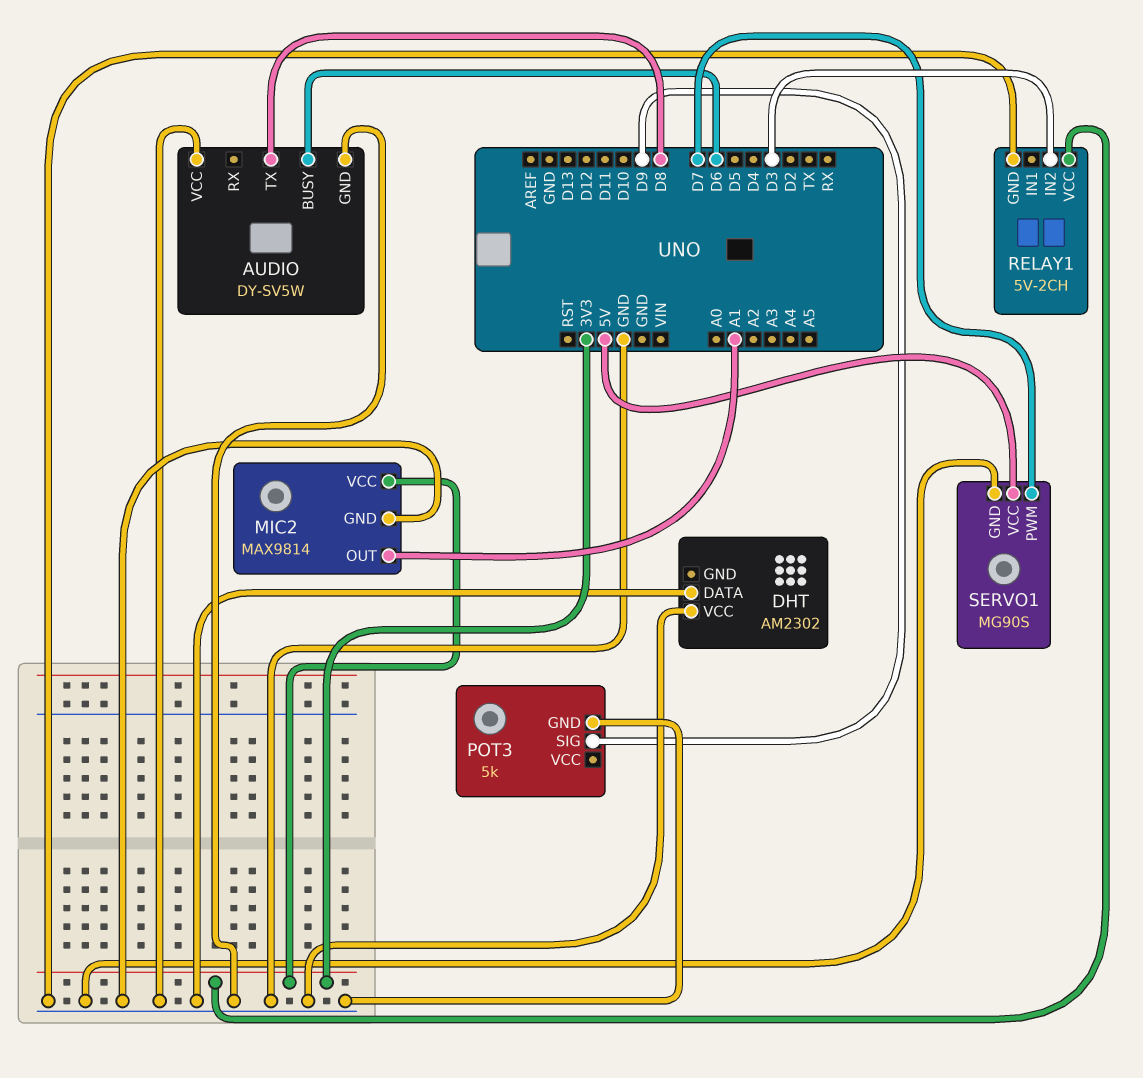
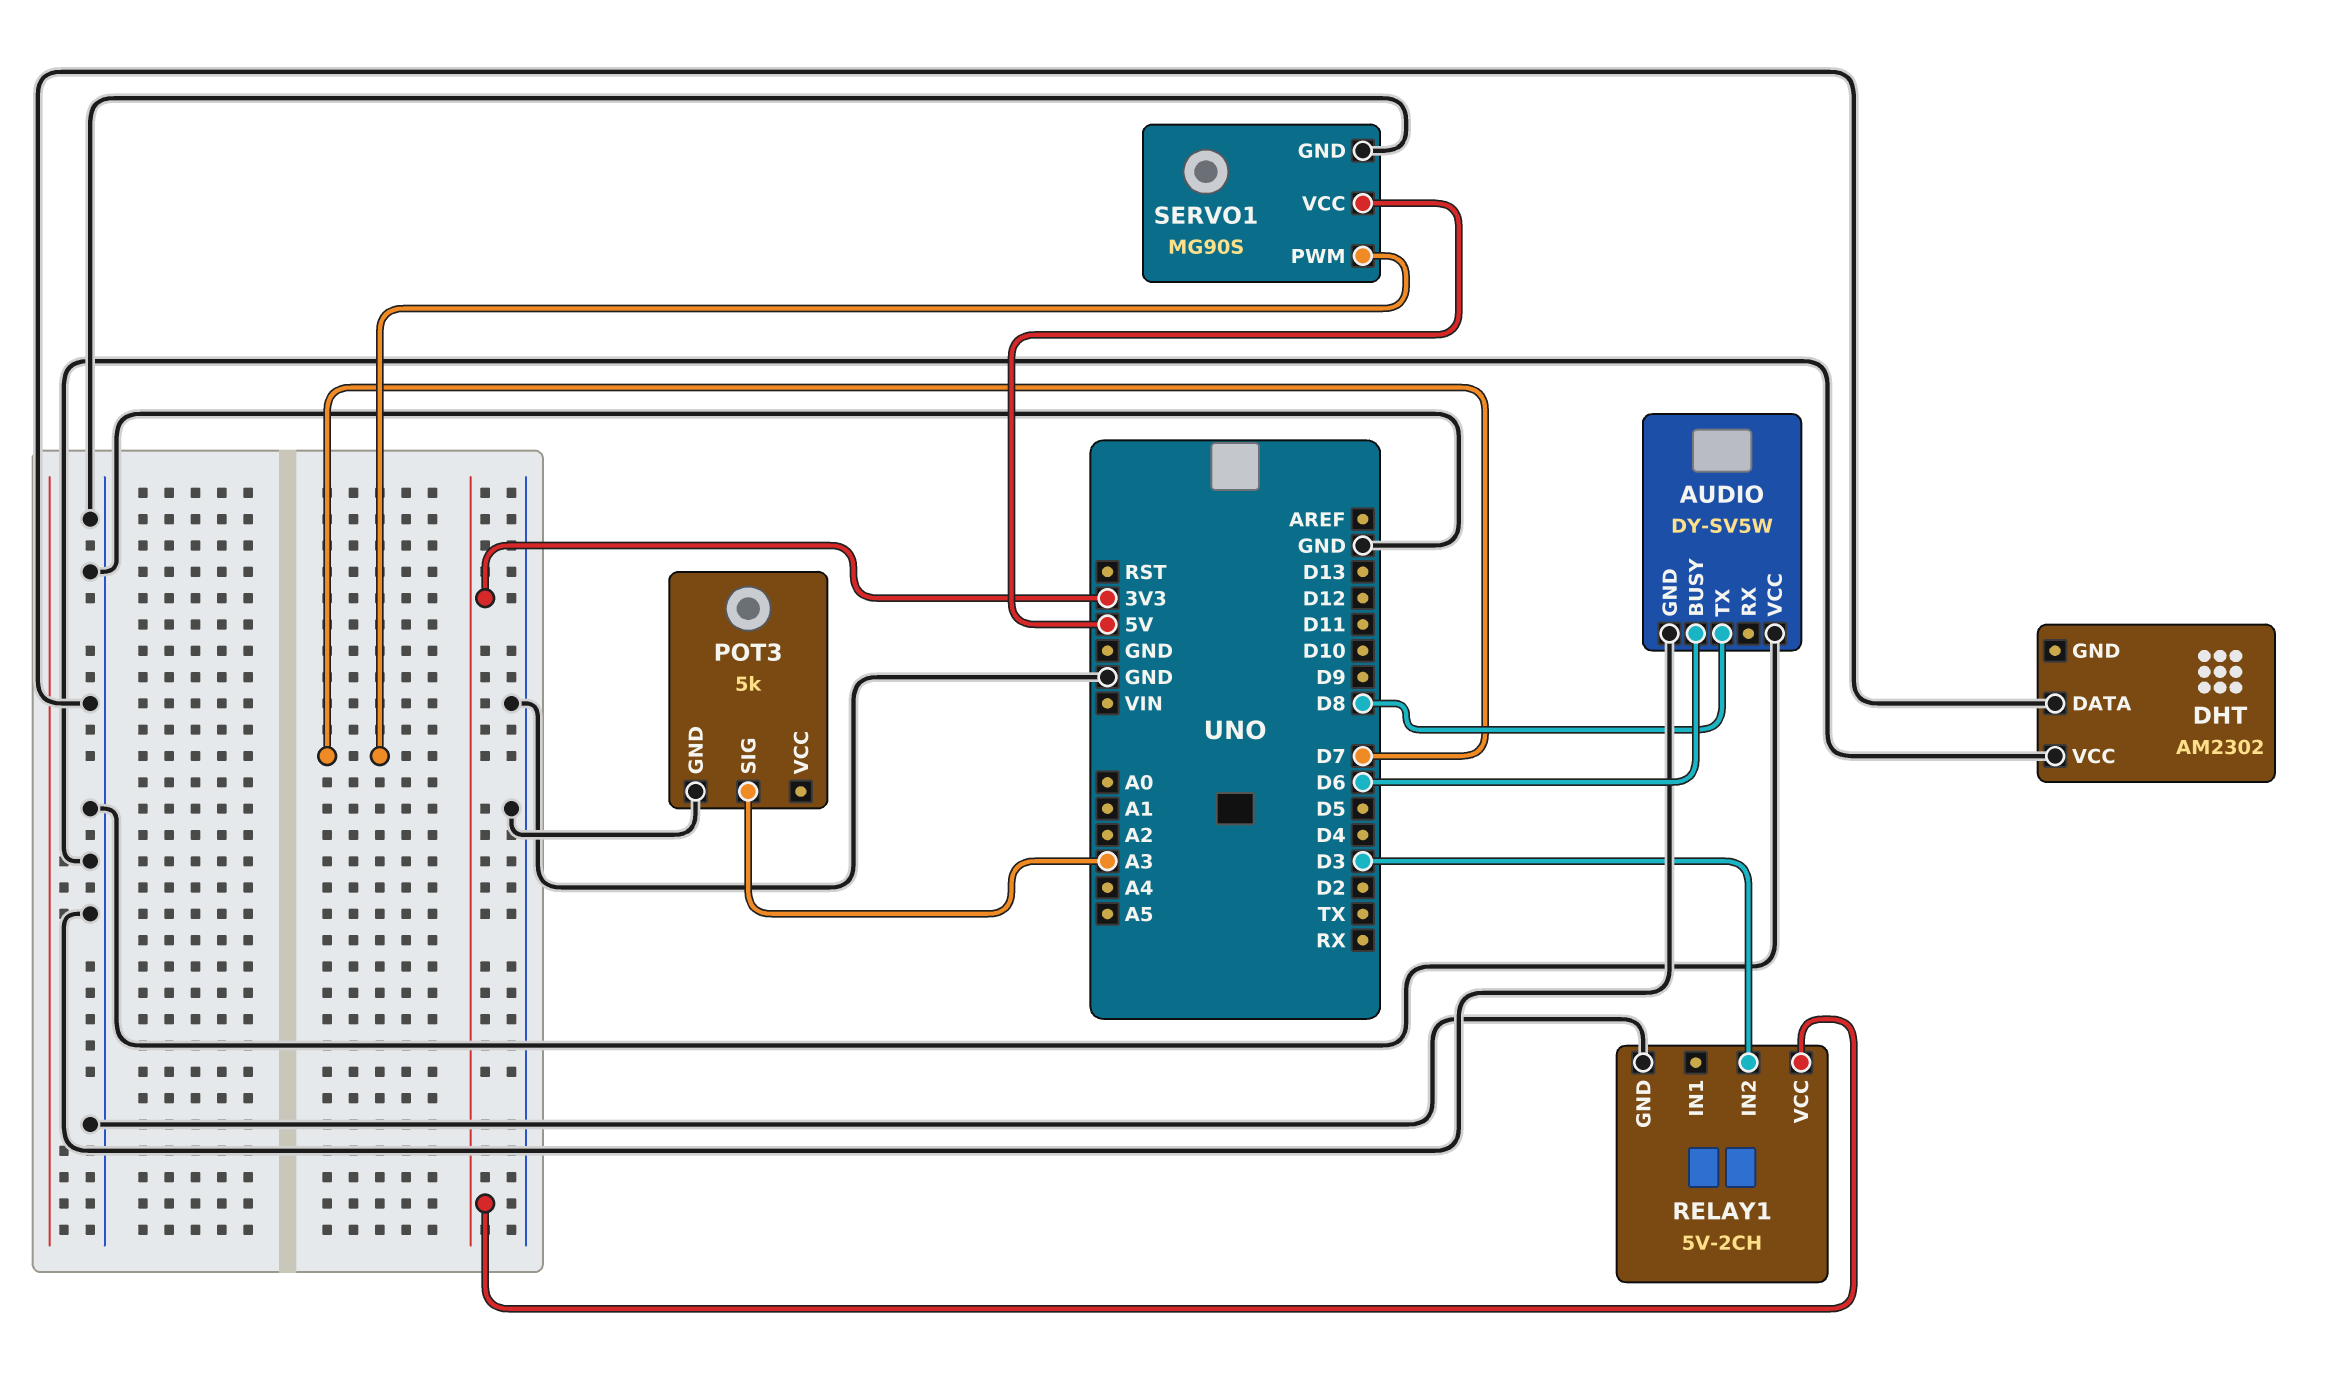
MIC2: MAX9814 -> none
MIC2 pin GND: GND -> none
MIC2 pin OUT: A1 -> none
MIC2 pin VCC: 3V3 -> none
POT3 pin SIG: D9 -> A3

